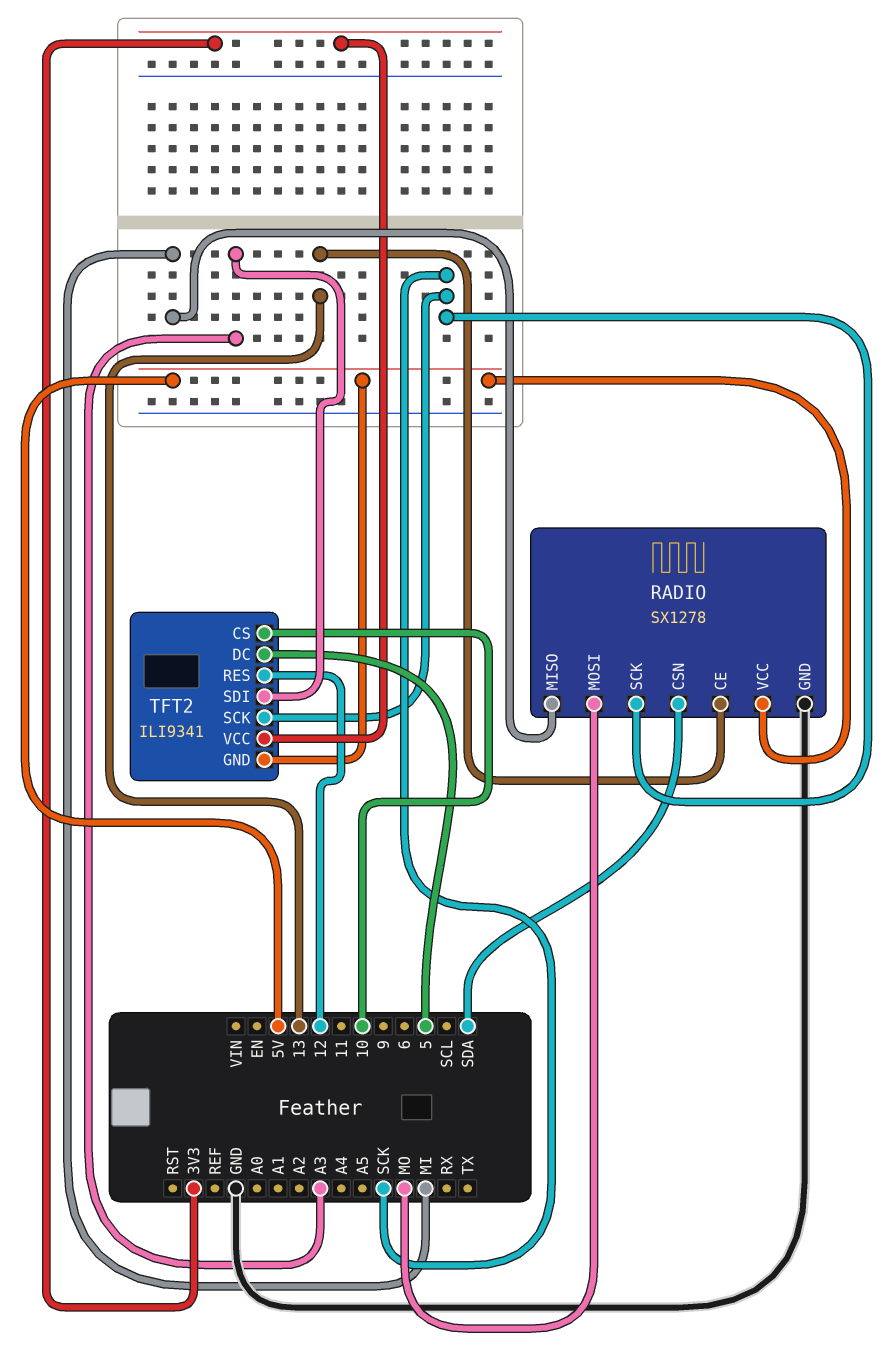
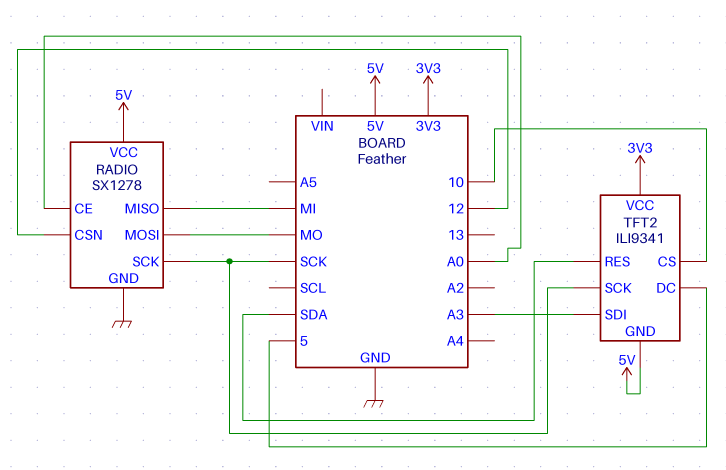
RADIO pin CE: 13 -> A0
RADIO pin CSN: SDA -> 12
TFT2 pin RES: 12 -> SDA

